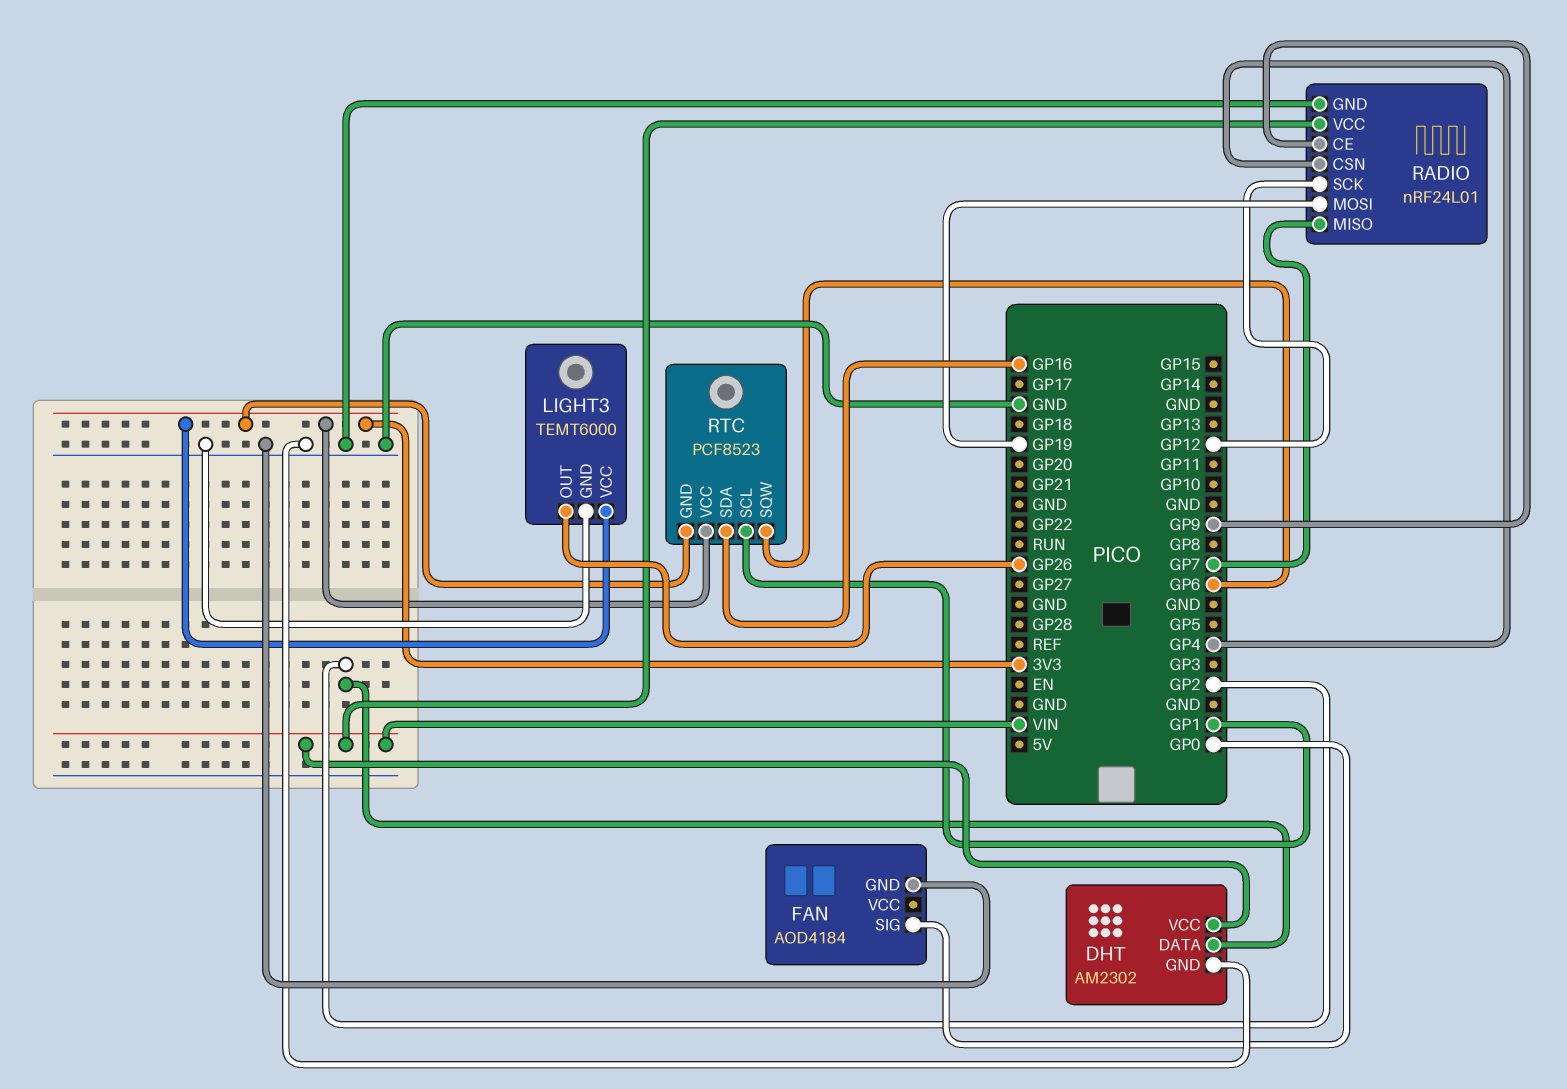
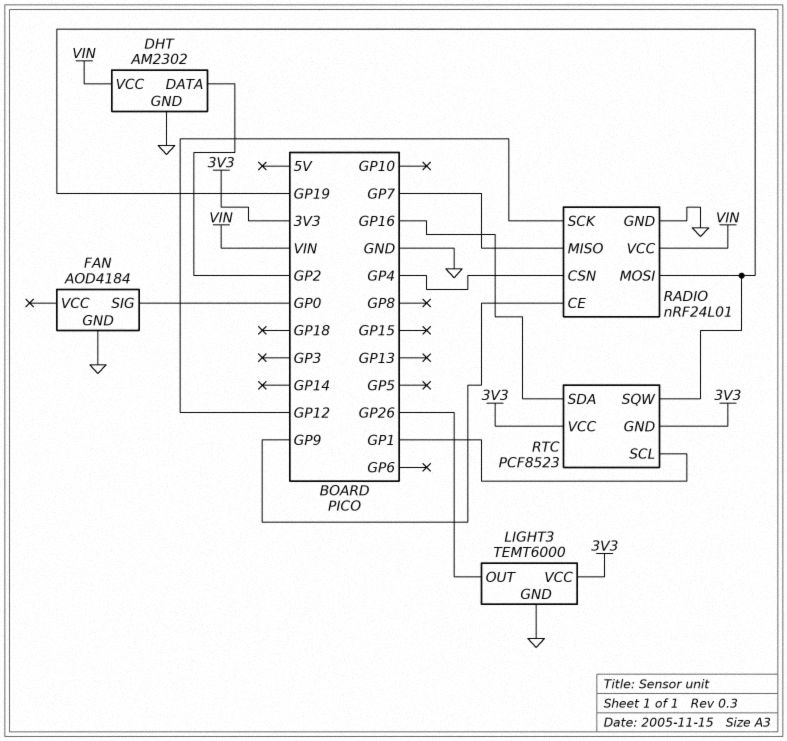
RTC pin SQW: GP6 -> GP19

